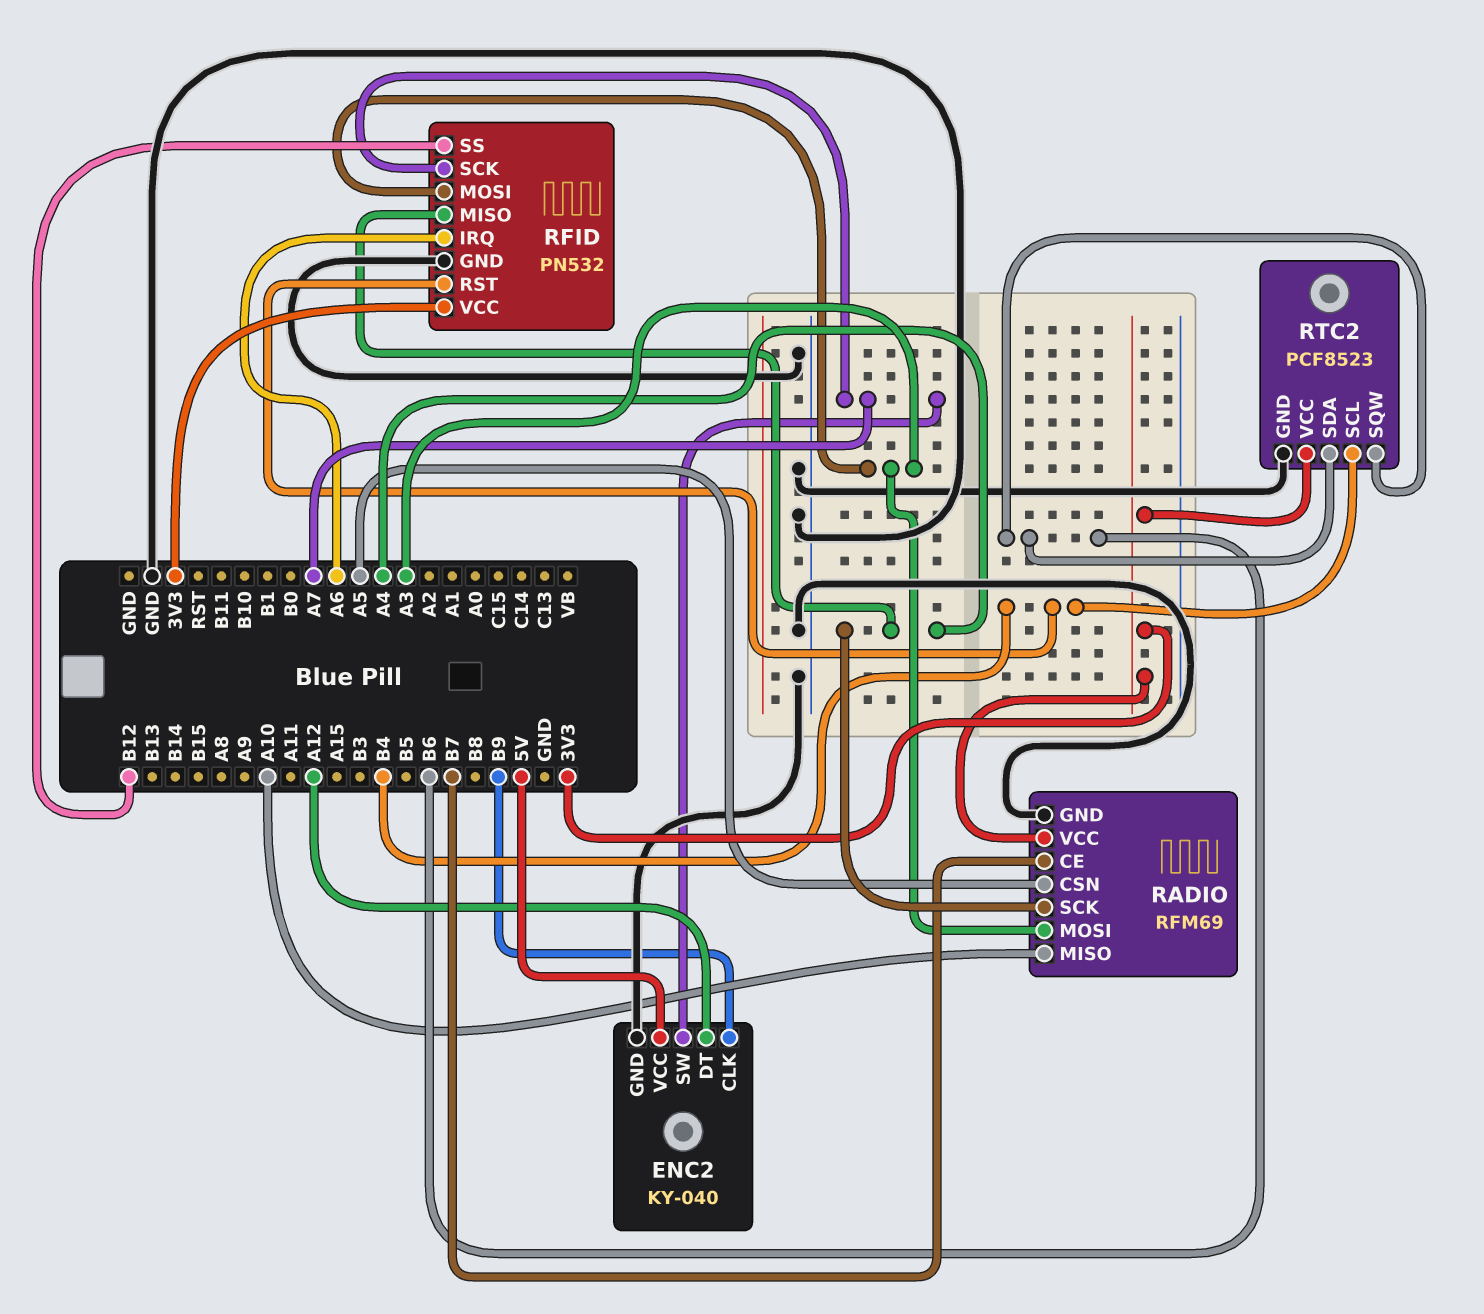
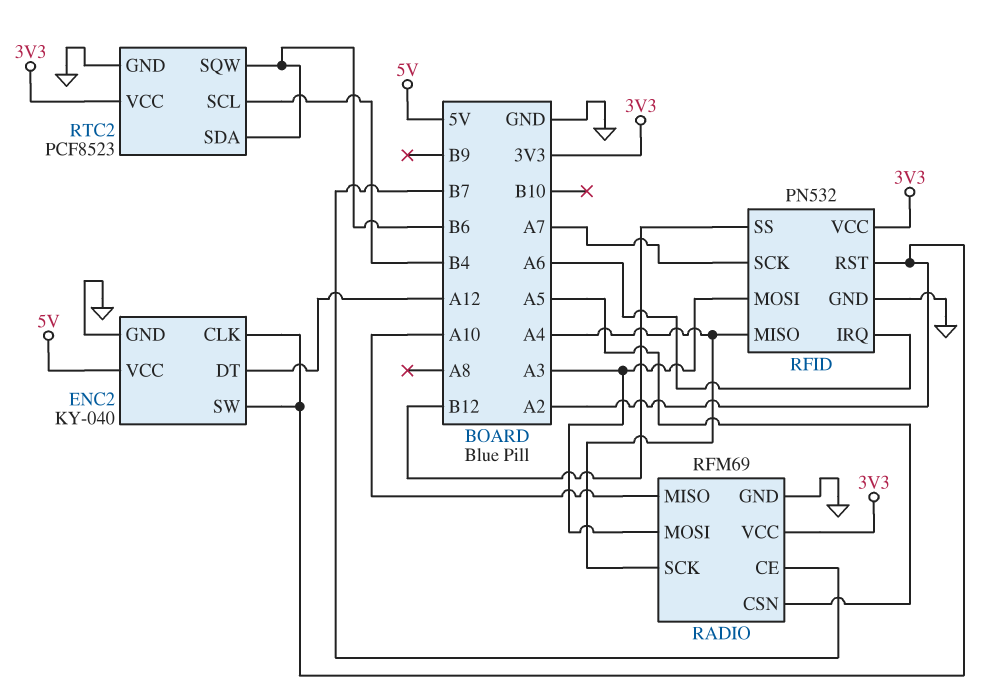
ENC2 pin CLK: B9 -> A2
ENC2 pin SW: A7 -> A2
RFID pin RST: B4 -> A2

